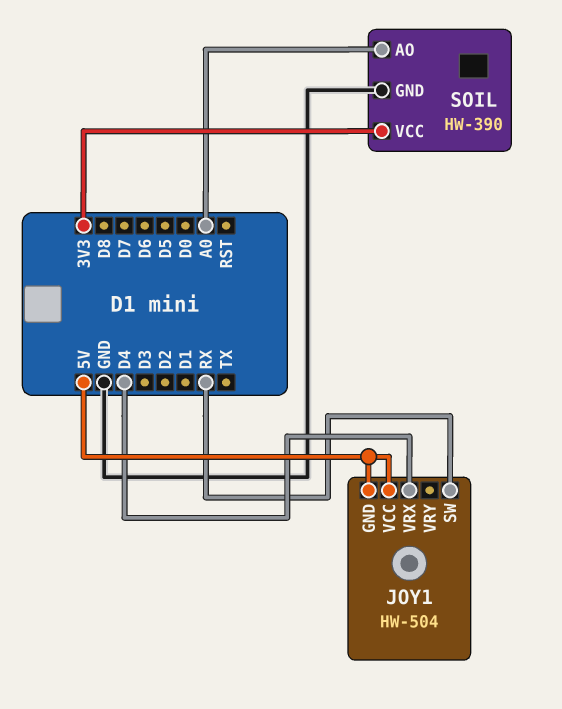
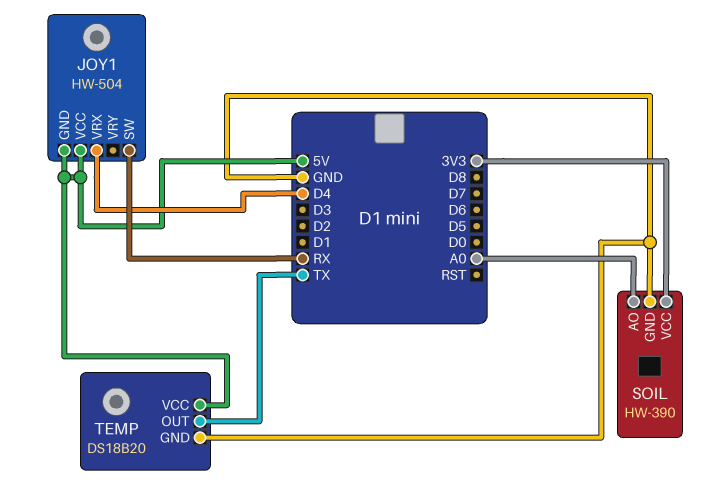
TEMP: none -> DS18B20
TEMP pin GND: none -> GND
TEMP pin OUT: none -> TX
TEMP pin VCC: none -> 5V

